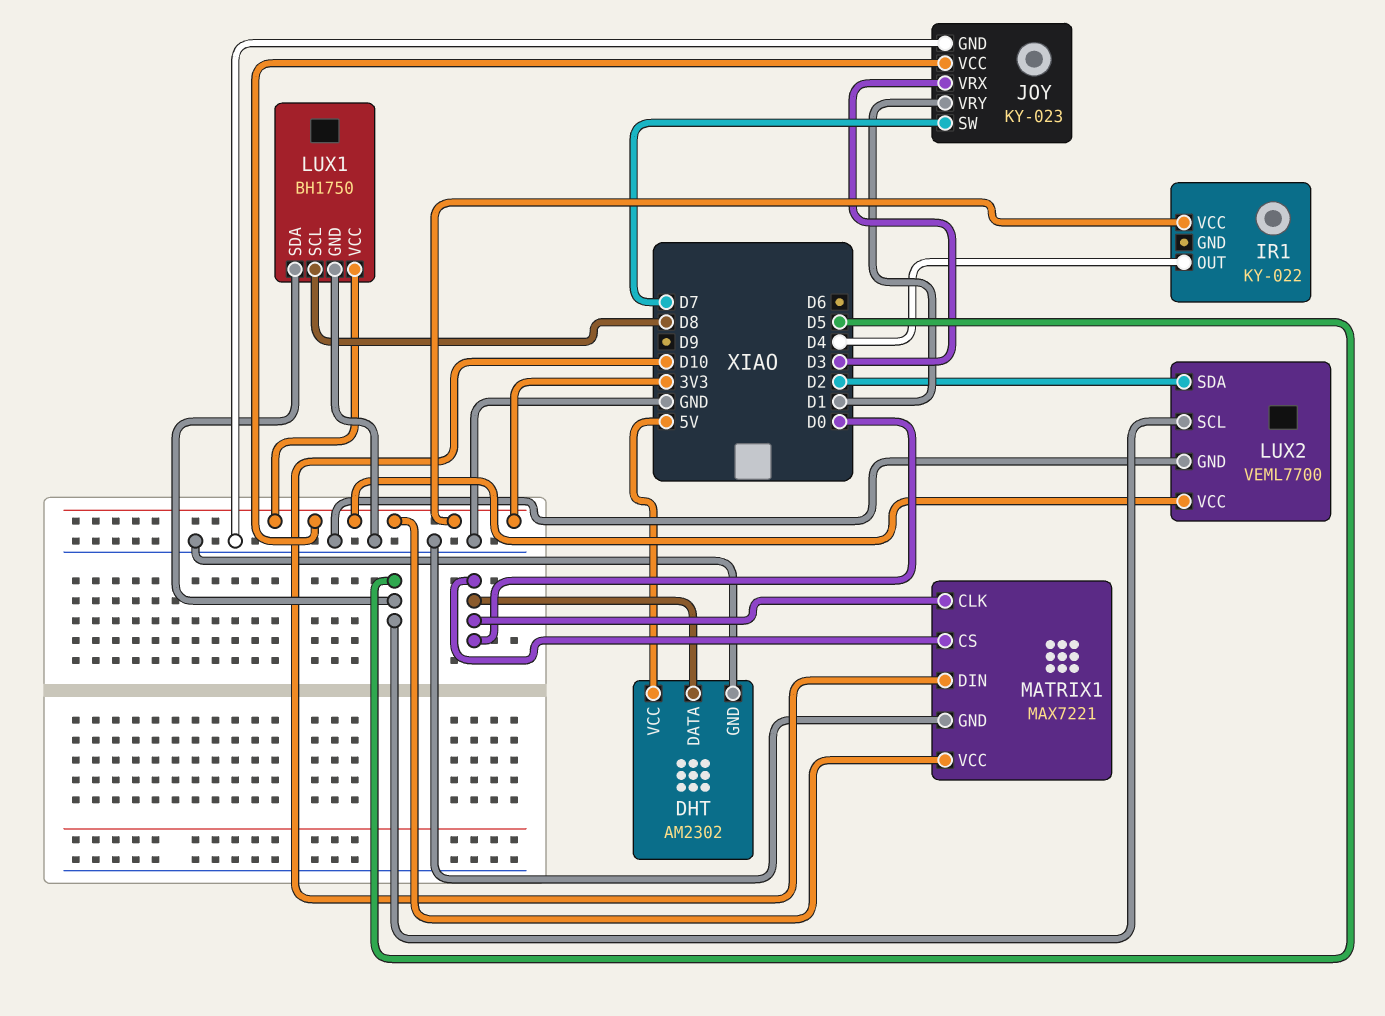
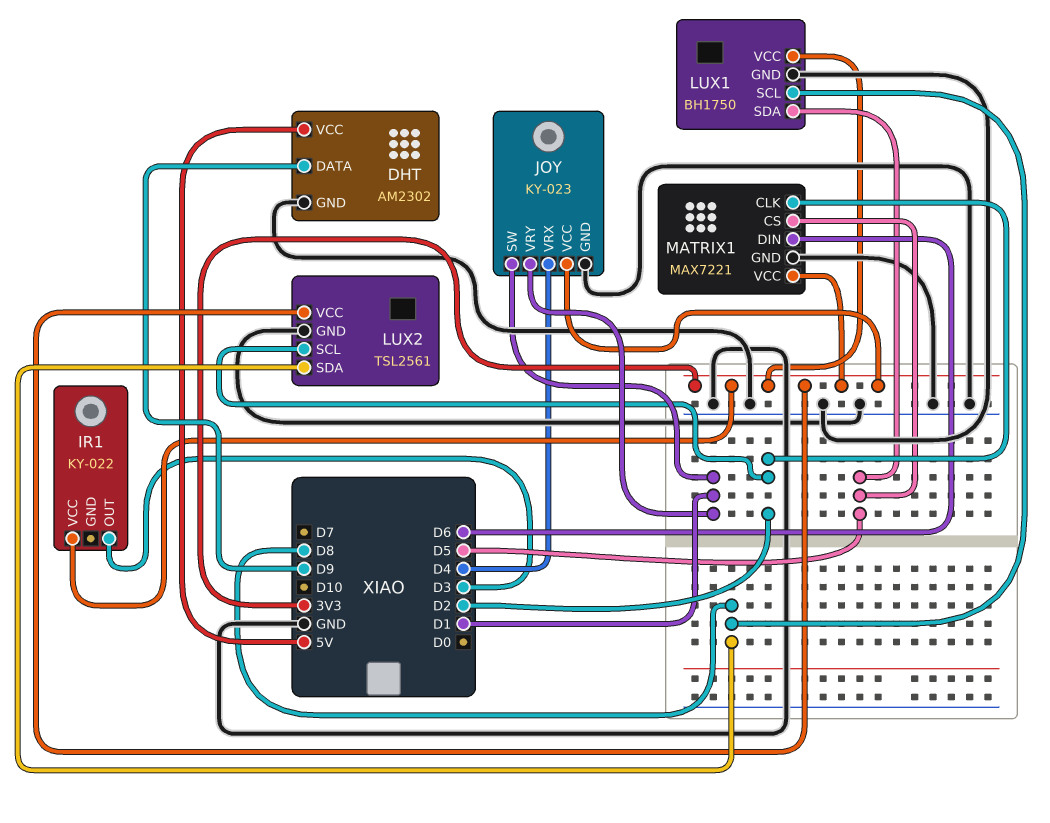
DHT pin DATA: D0 -> D9
IR1 pin OUT: D4 -> D3
JOY pin SW: D7 -> D1
JOY pin VRX: D3 -> D4
LUX2: VEML7700 -> TSL2561
LUX2 pin SCL: D5 -> D2
LUX2 pin SDA: D2 -> D8
MATRIX1 pin CLK: D0 -> D2
MATRIX1 pin CS: D0 -> D5
MATRIX1 pin DIN: D10 -> D6

